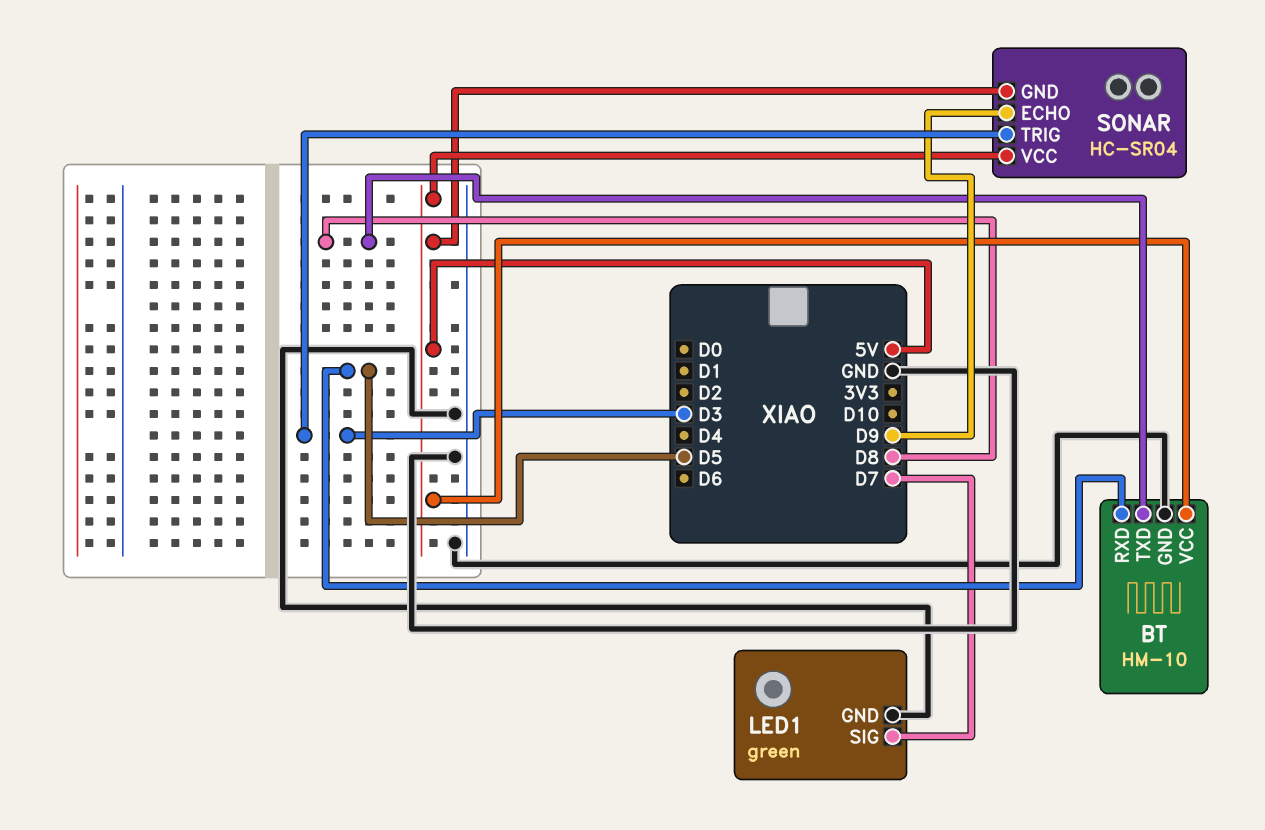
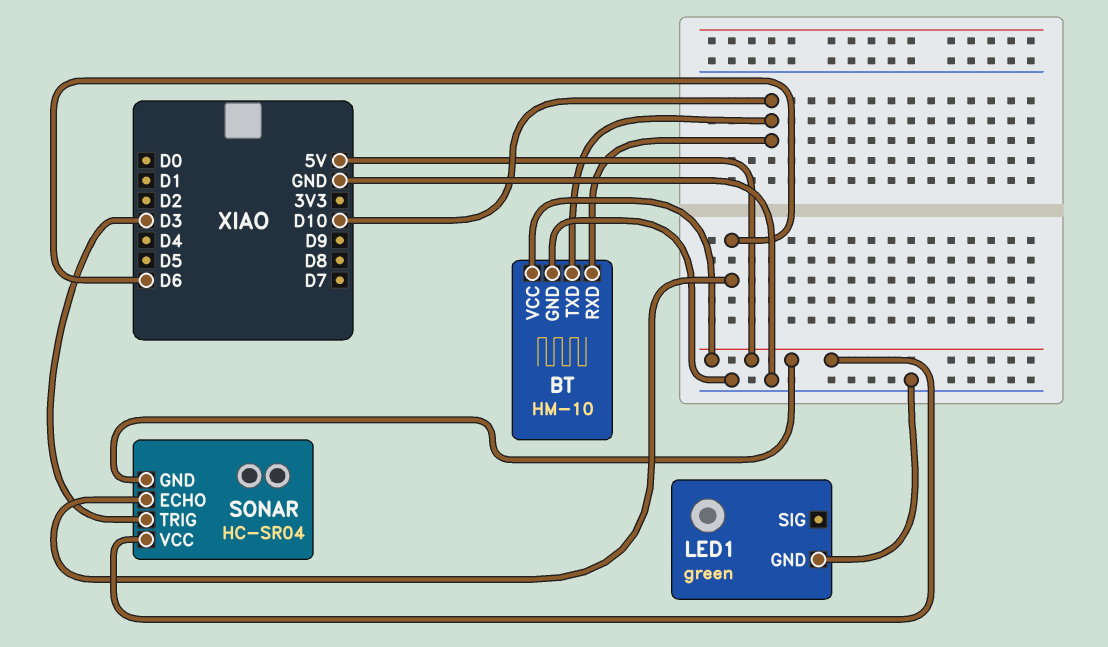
BT pin RXD: D5 -> D10
BT pin TXD: D8 -> D10
LED1 pin SIG: D7 -> none
SONAR pin ECHO: D9 -> D6

